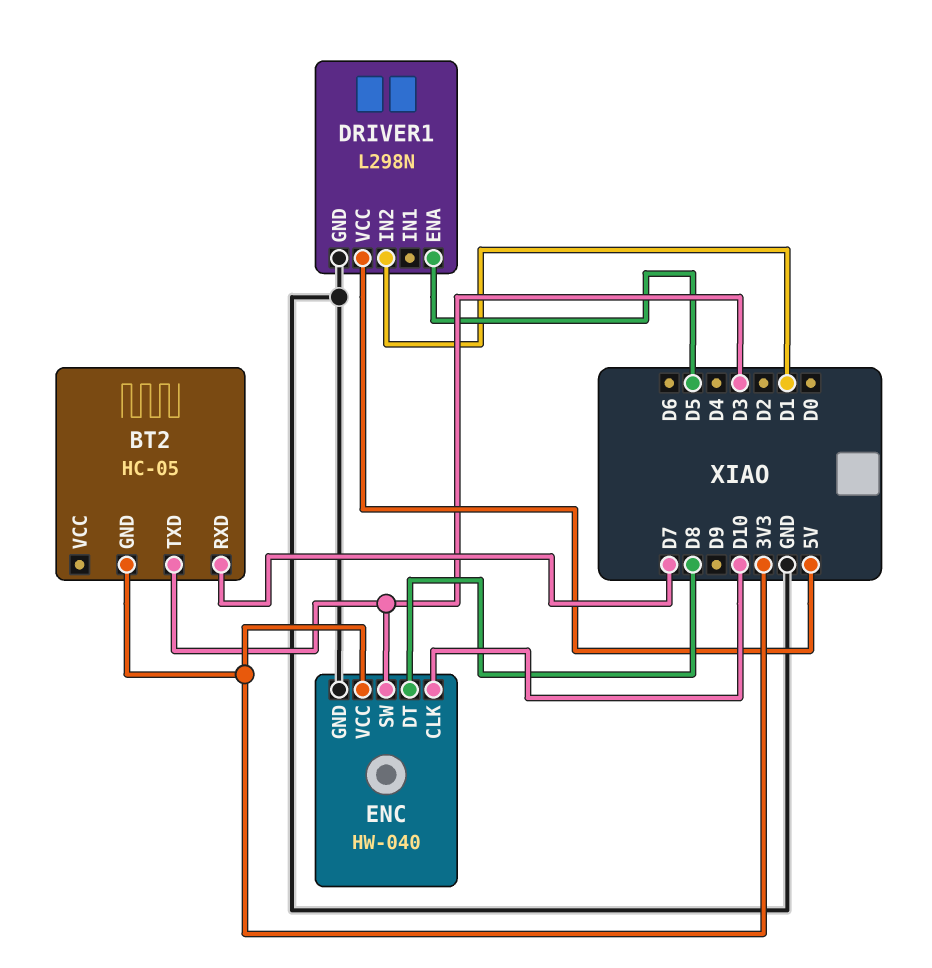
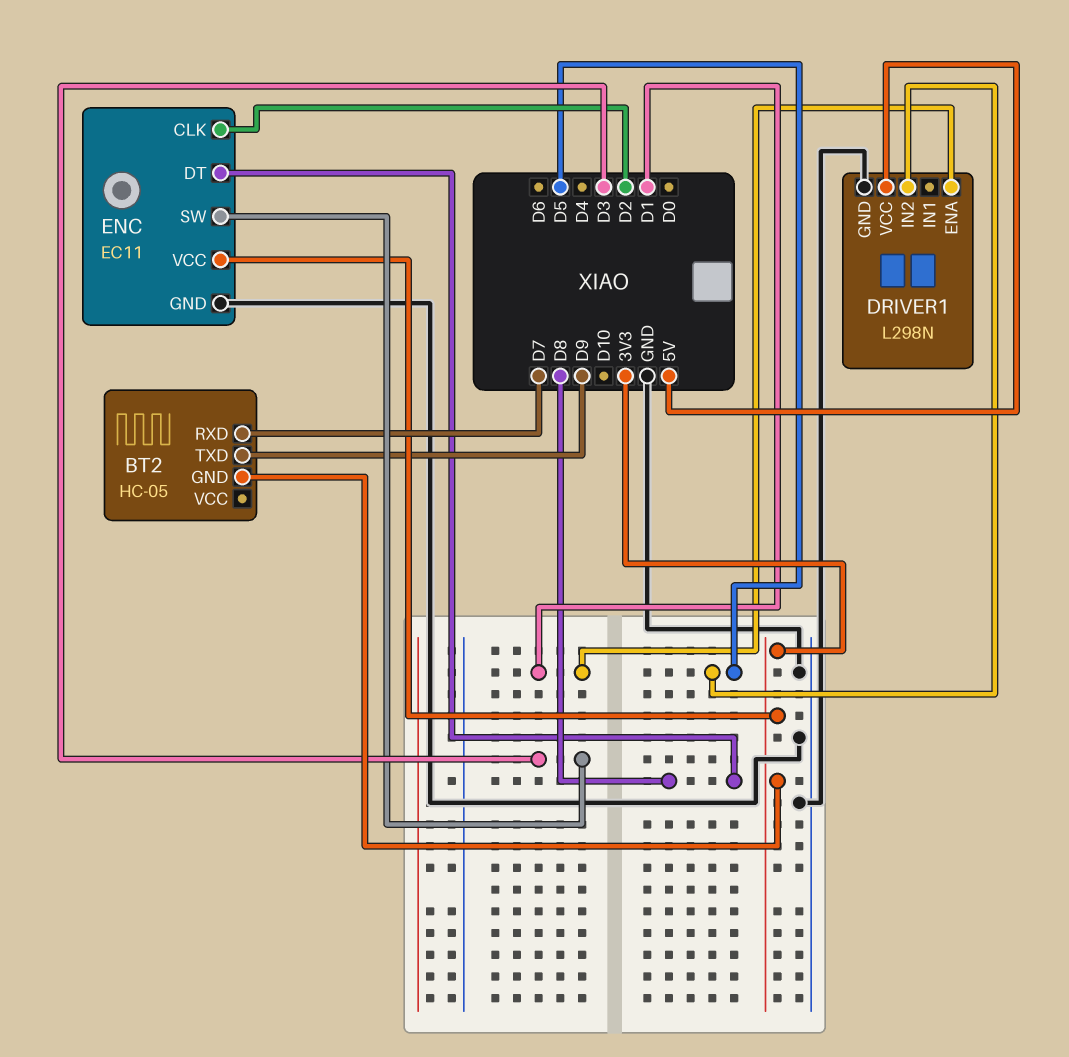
BT2 pin TXD: D3 -> D9
DRIVER1 pin ENA: D5 -> D1
DRIVER1 pin IN2: D1 -> D5
ENC: HW-040 -> EC11
ENC pin CLK: D10 -> D2

